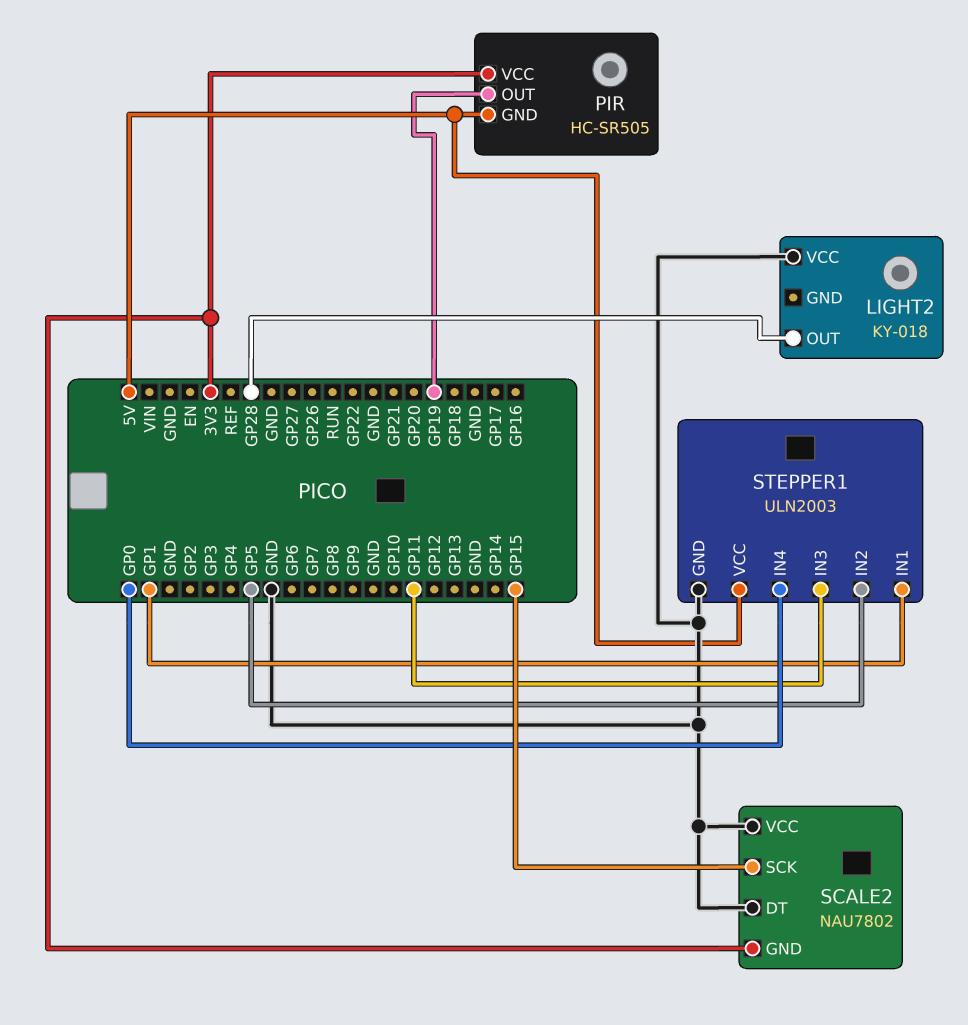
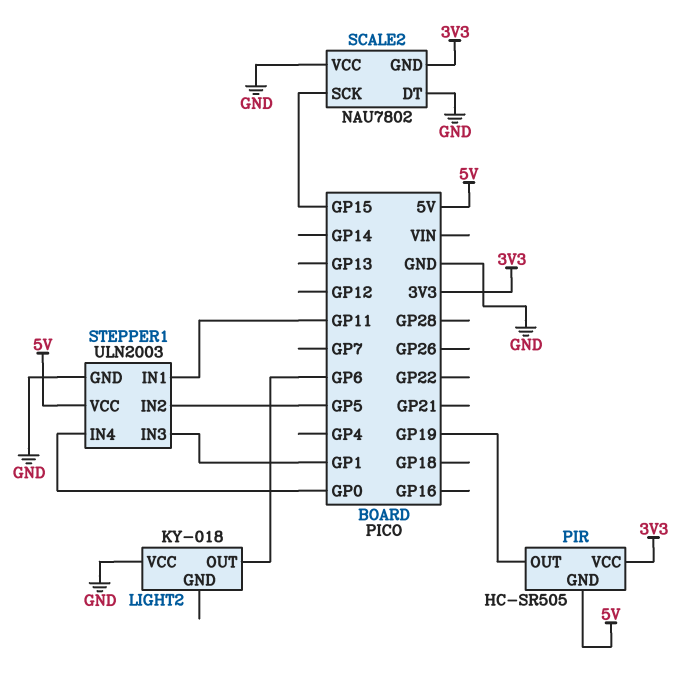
LIGHT2 pin OUT: GP28 -> GP6
STEPPER1 pin IN1: GP1 -> GP11
STEPPER1 pin IN3: GP11 -> GP1

